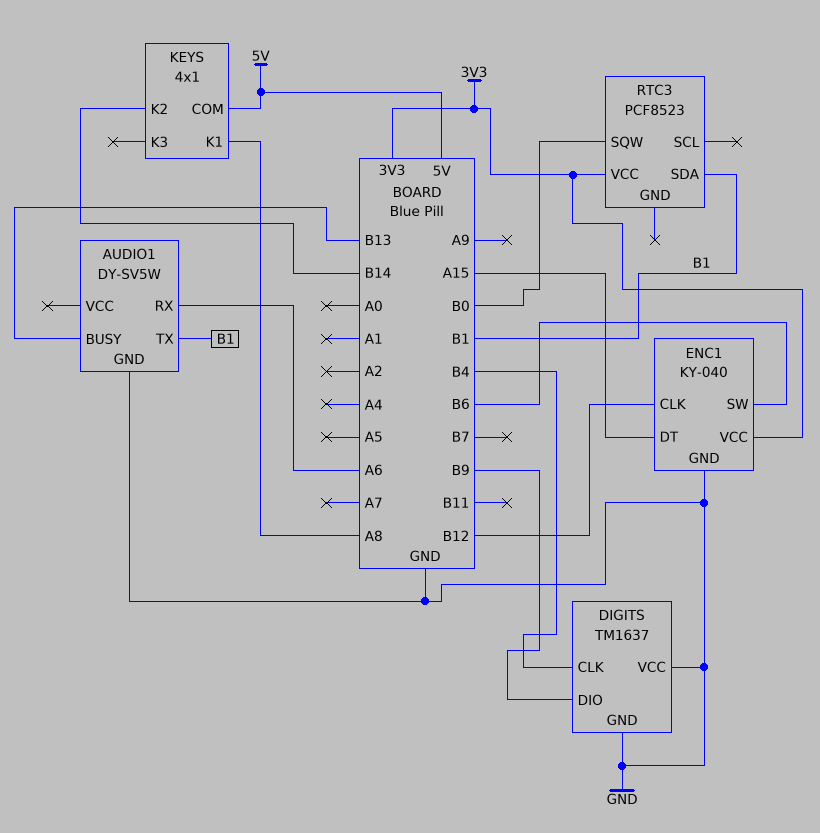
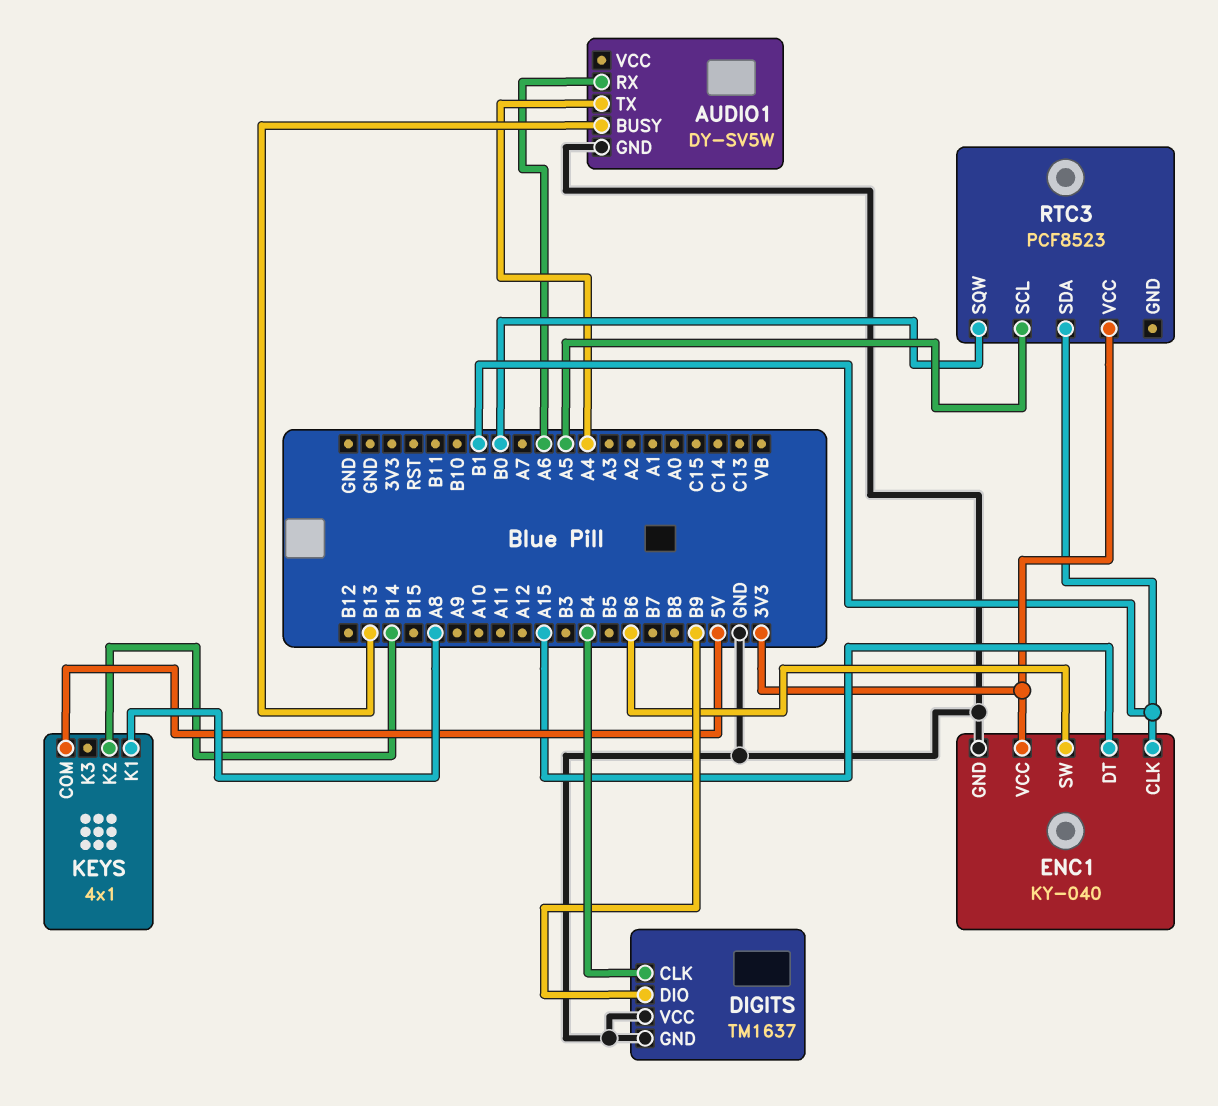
AUDIO1 pin TX: B1 -> A4
ENC1 pin CLK: B12 -> B1
RTC3 pin SCL: none -> A5

